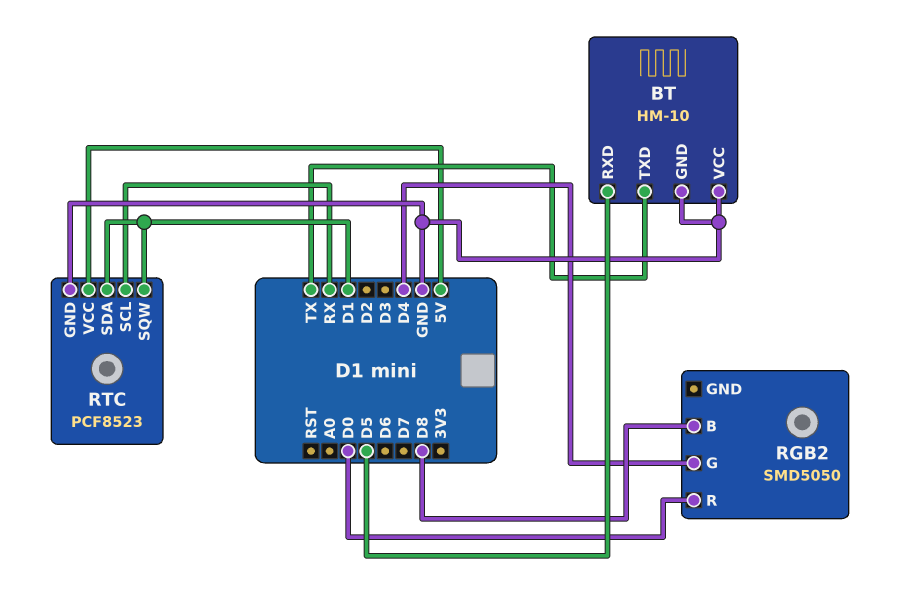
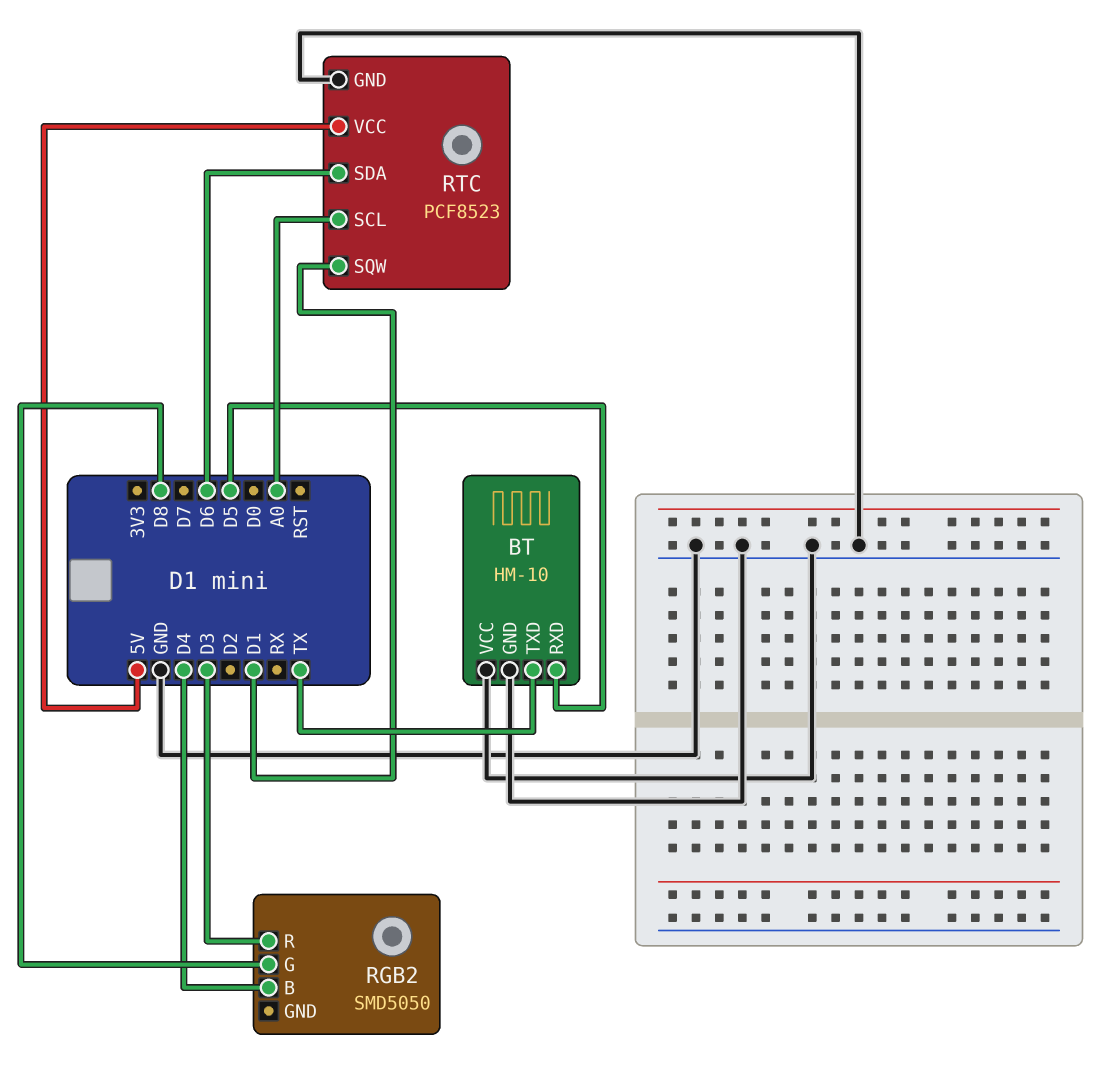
RGB2 pin B: D8 -> D4
RGB2 pin G: D4 -> D8
RGB2 pin R: D0 -> D3
RTC pin SCL: RX -> A0
RTC pin SDA: D1 -> D6

